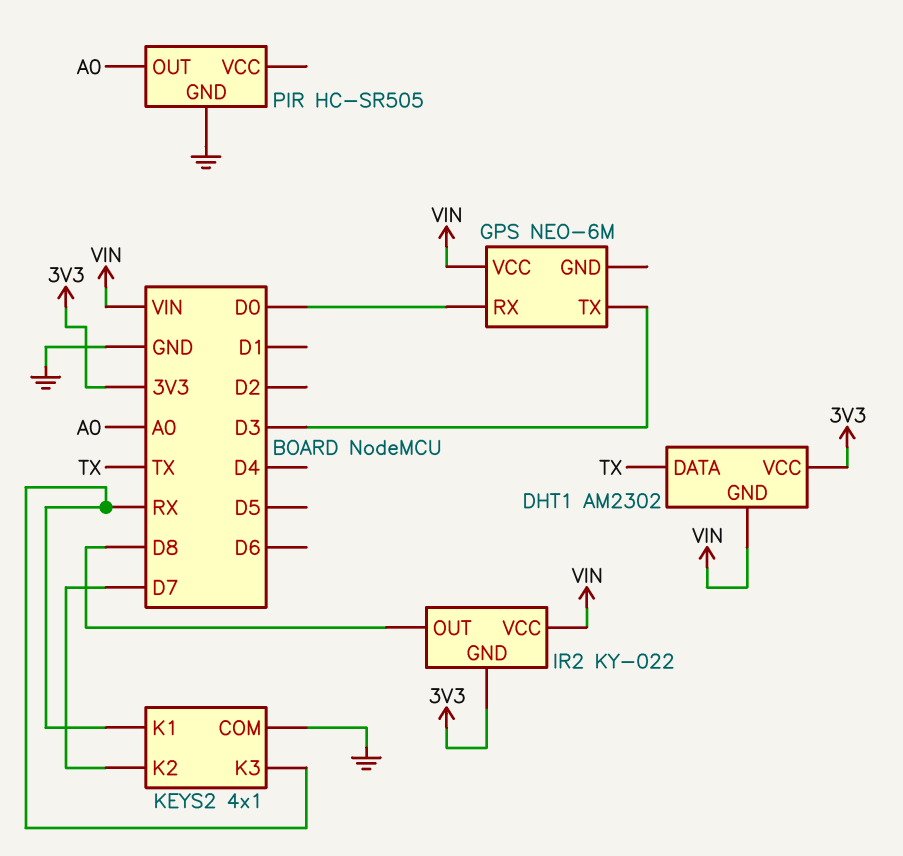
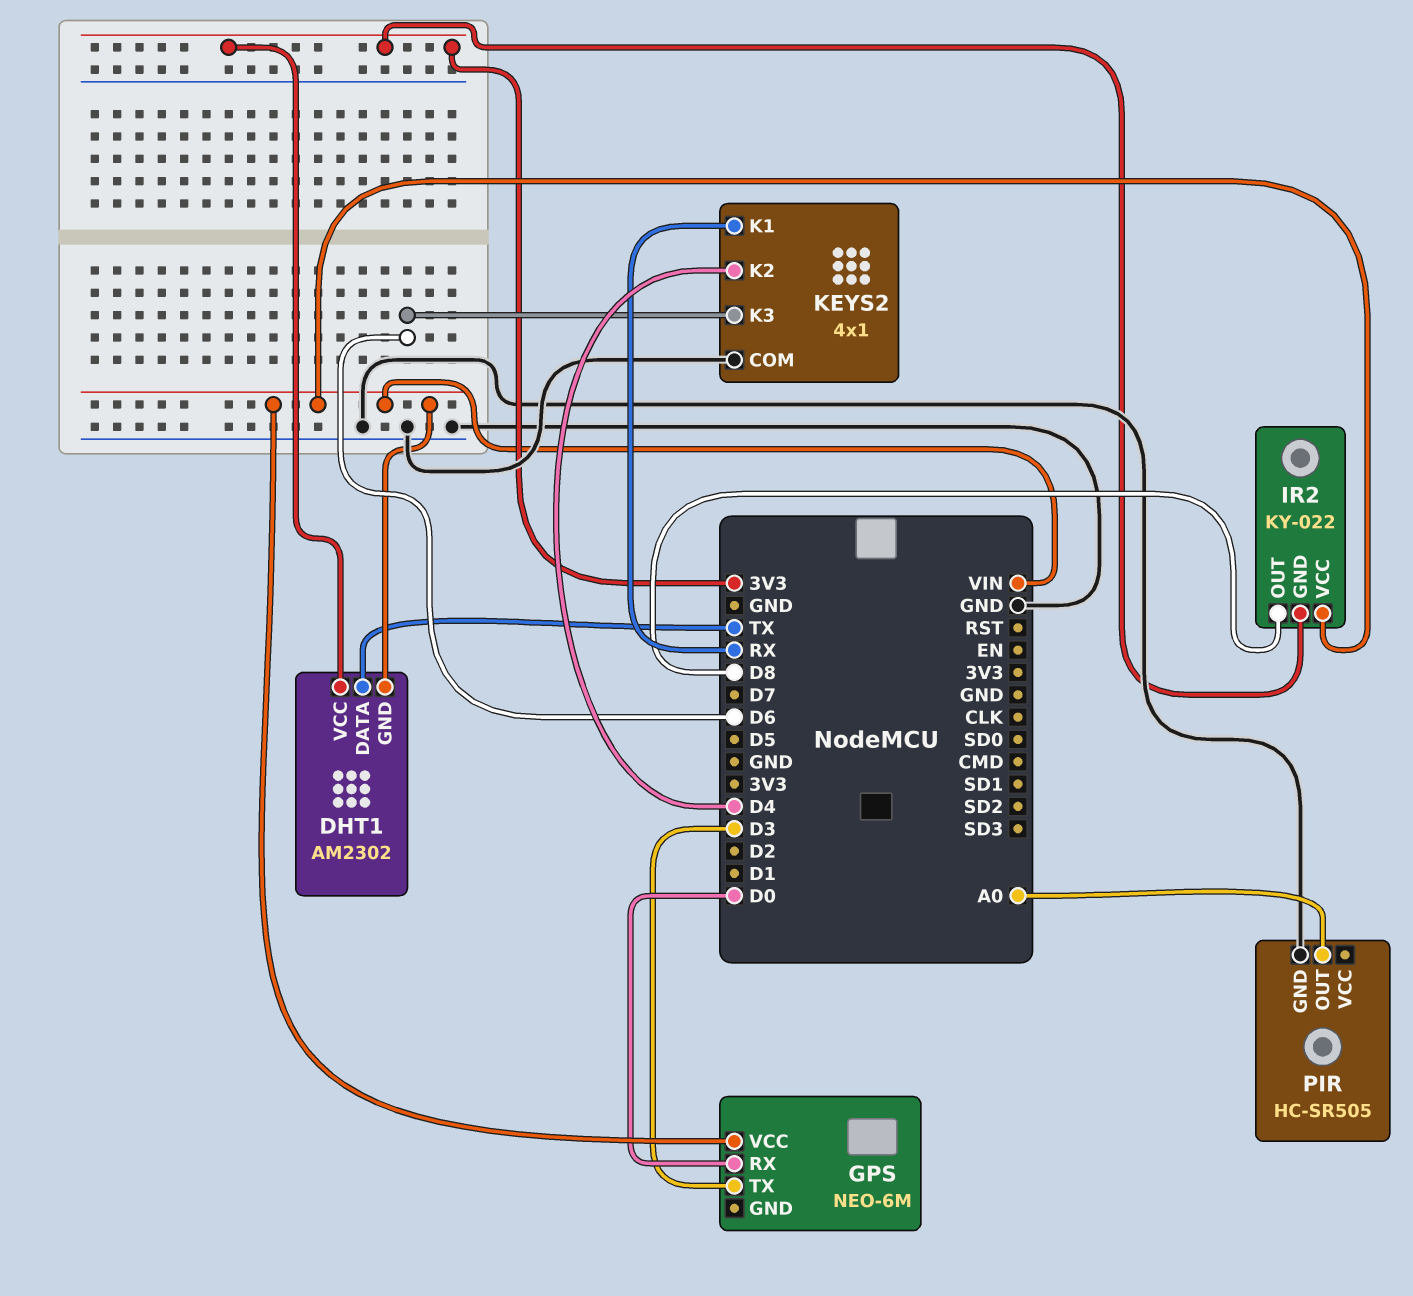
KEYS2 pin K2: D7 -> D4
KEYS2 pin K3: RX -> D6

